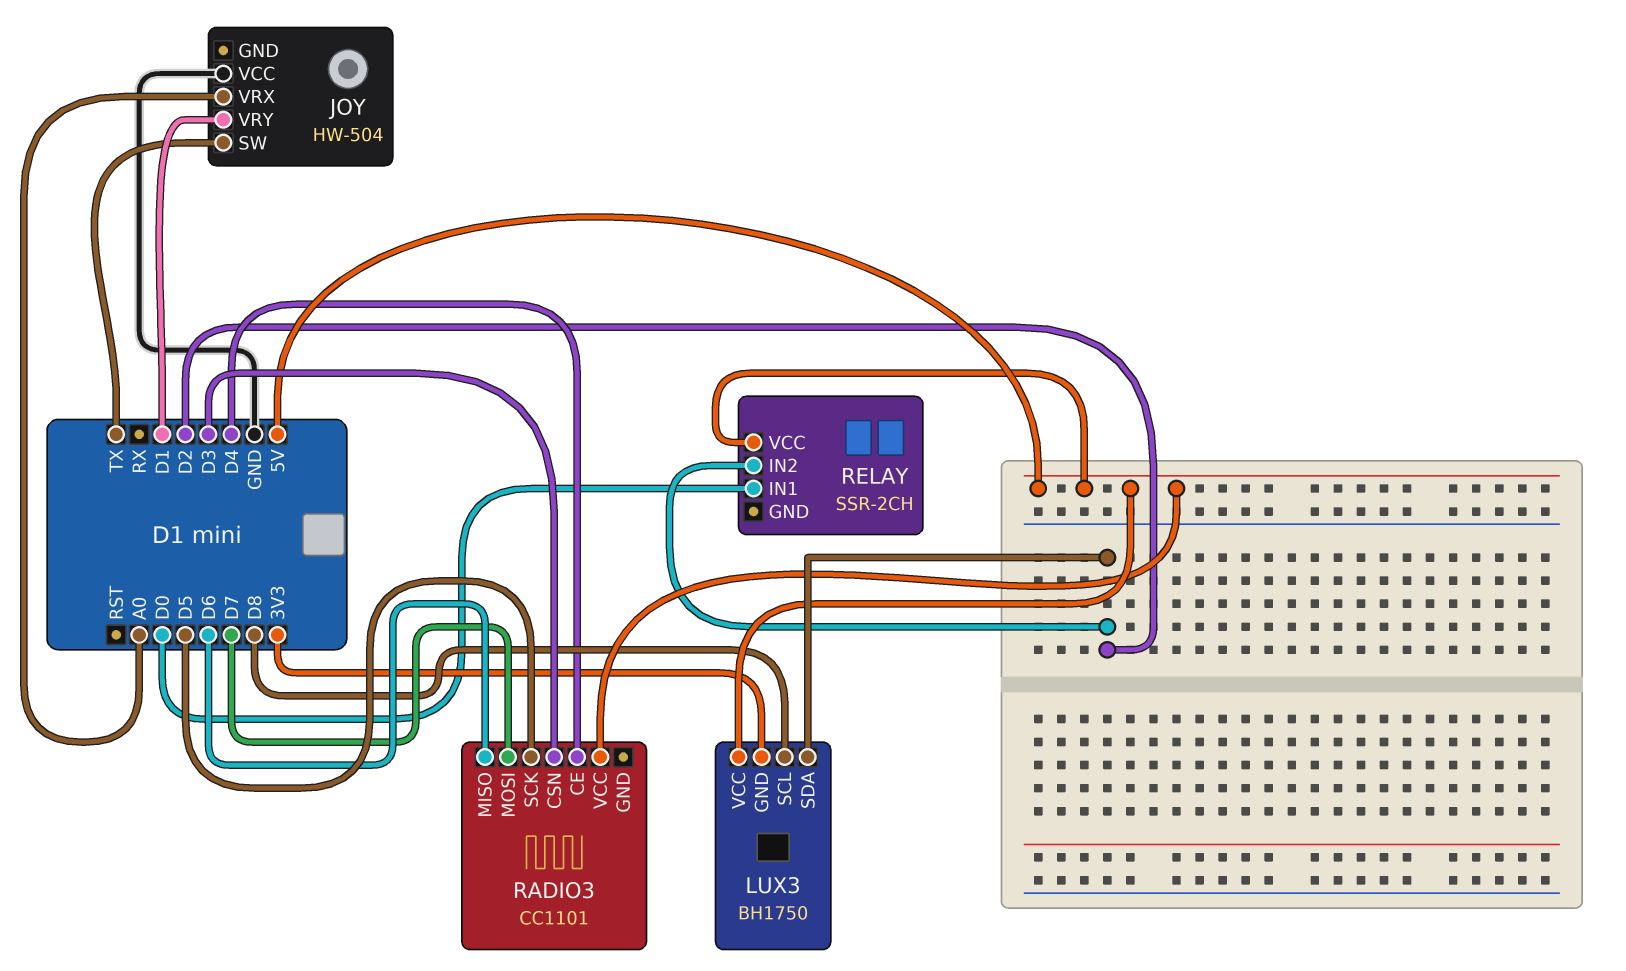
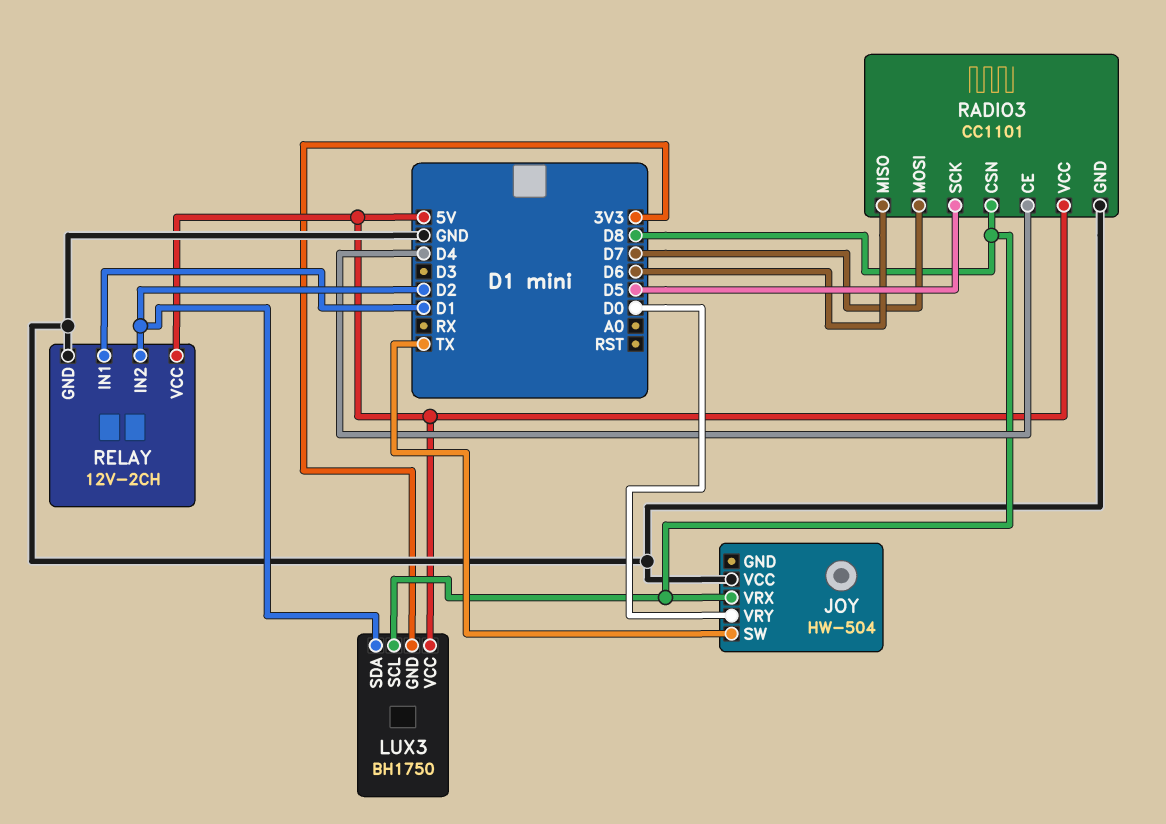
JOY pin VRX: A0 -> D8
JOY pin VRY: D1 -> D0
RADIO3 pin CSN: D3 -> D8
RADIO3 pin GND: none -> GND
RELAY: SSR-2CH -> 12V-2CH
RELAY pin GND: none -> GND
RELAY pin IN1: D0 -> D1

